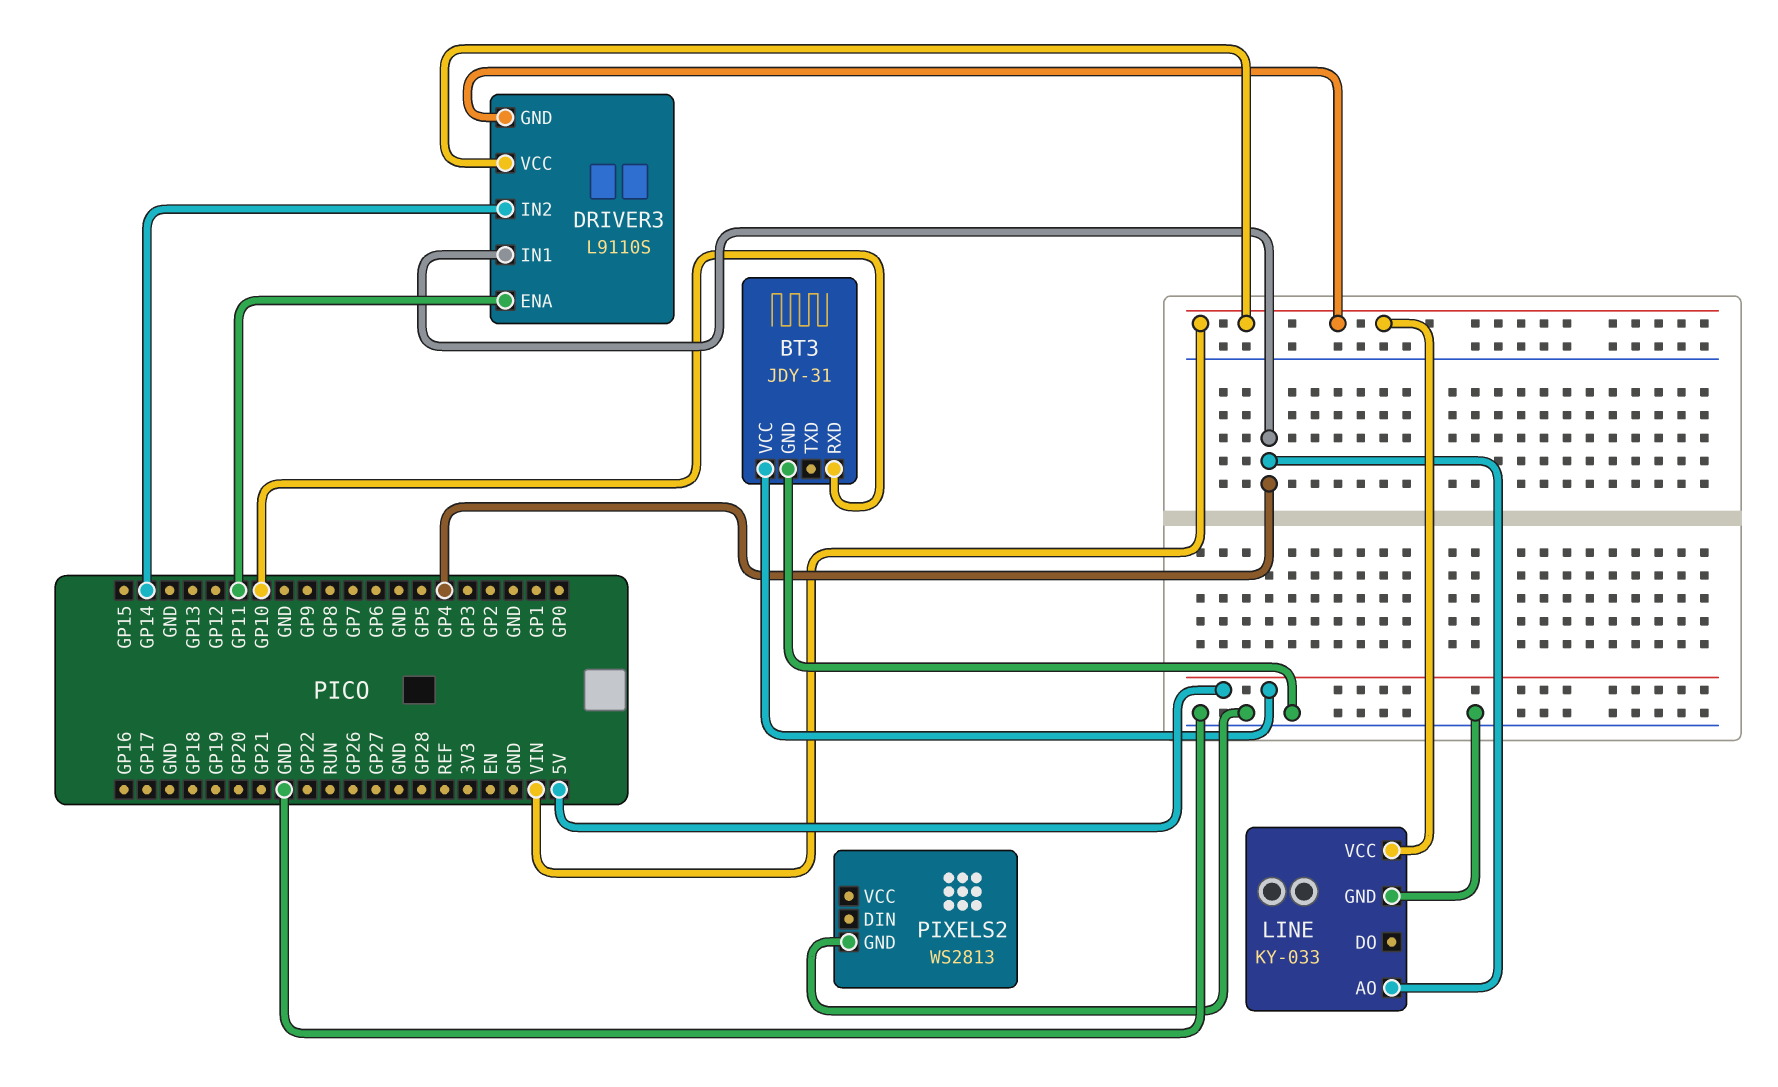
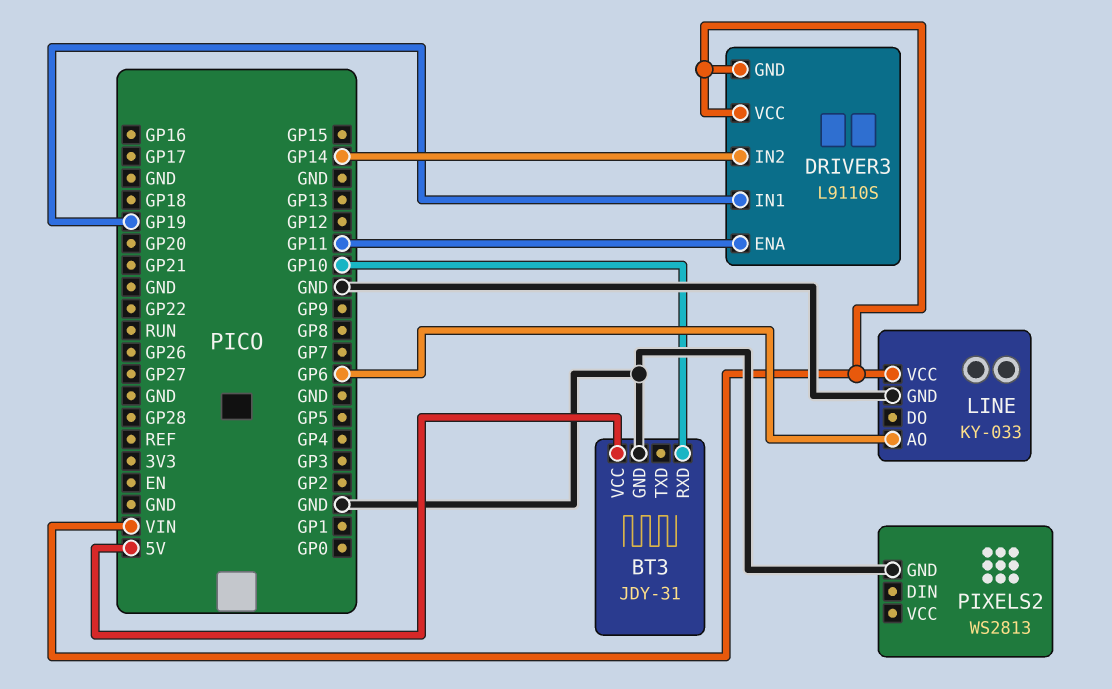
DRIVER3 pin IN1: GP4 -> GP19
LINE pin AO: GP4 -> GP6

